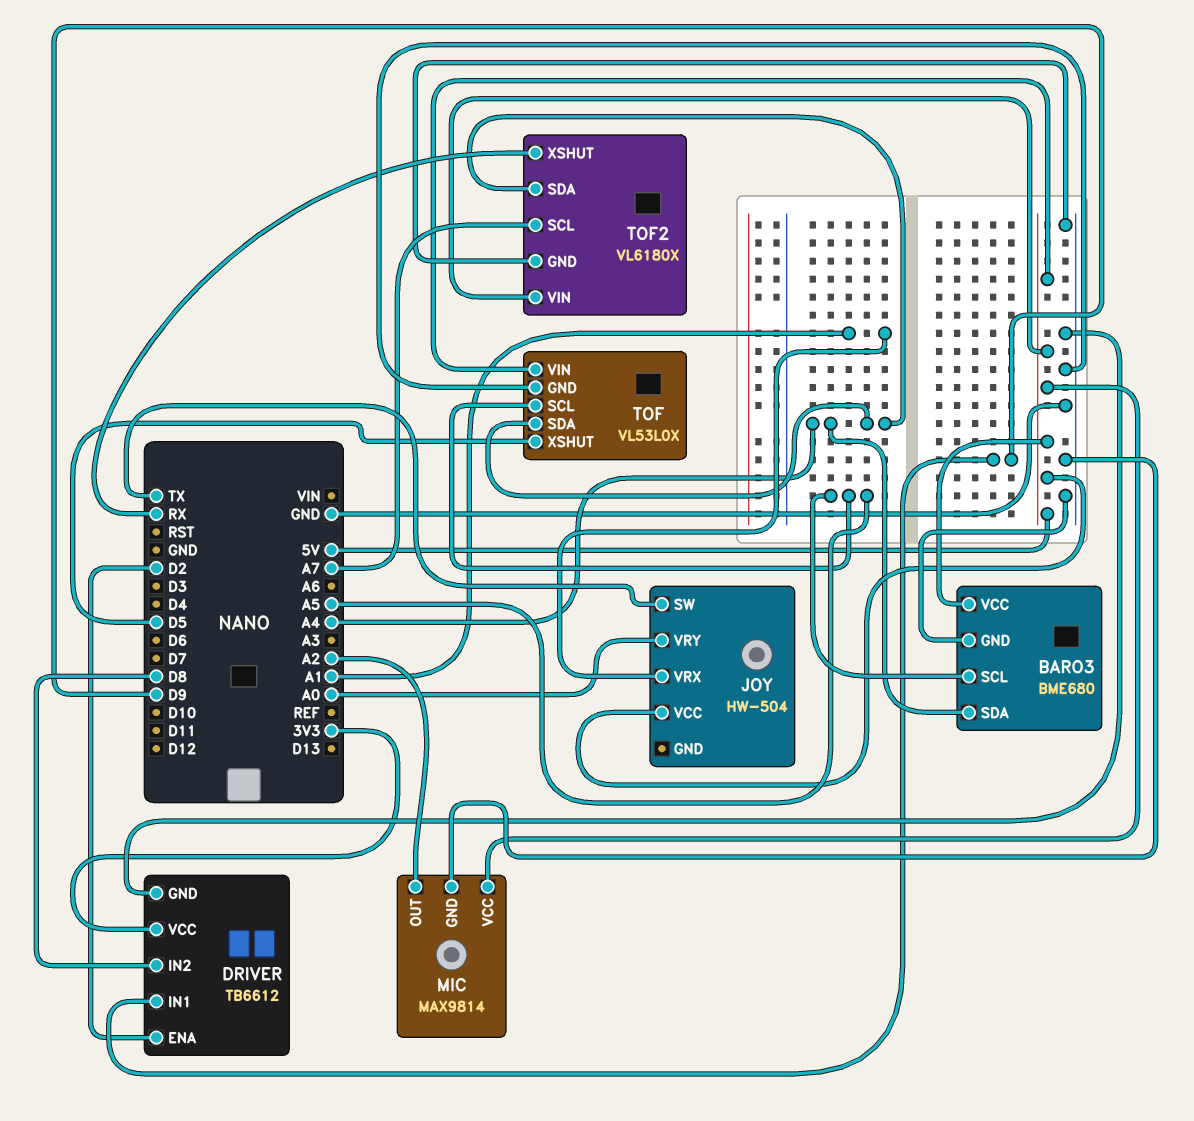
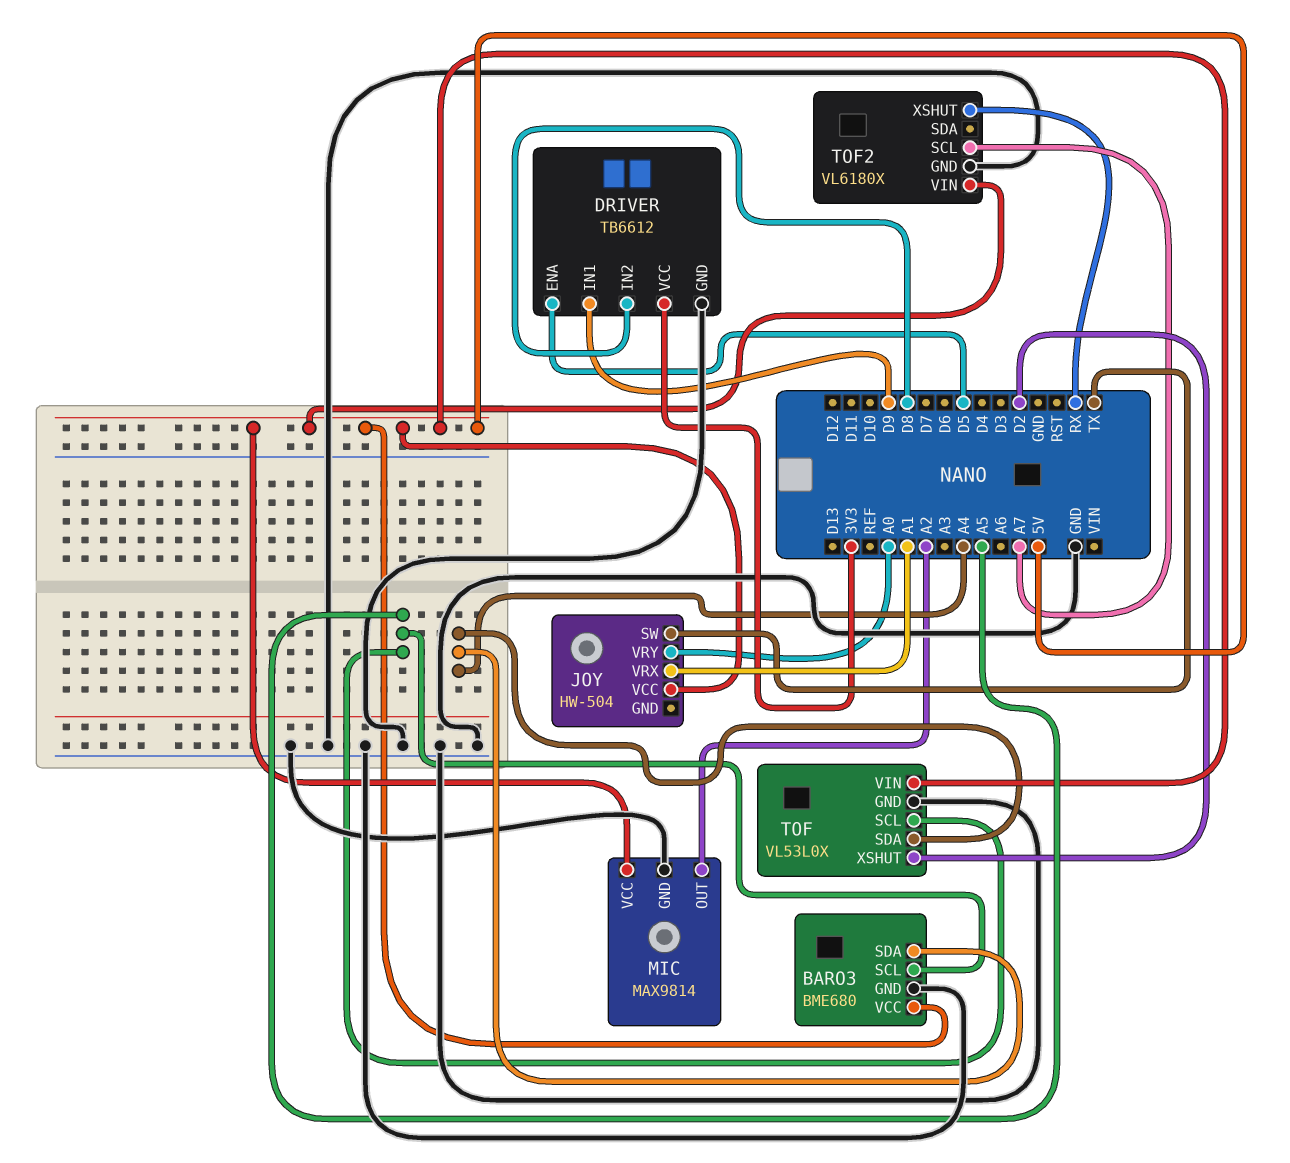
DRIVER pin ENA: D2 -> D5
TOF pin XSHUT: D5 -> D2
TOF2 pin SDA: A4 -> none

